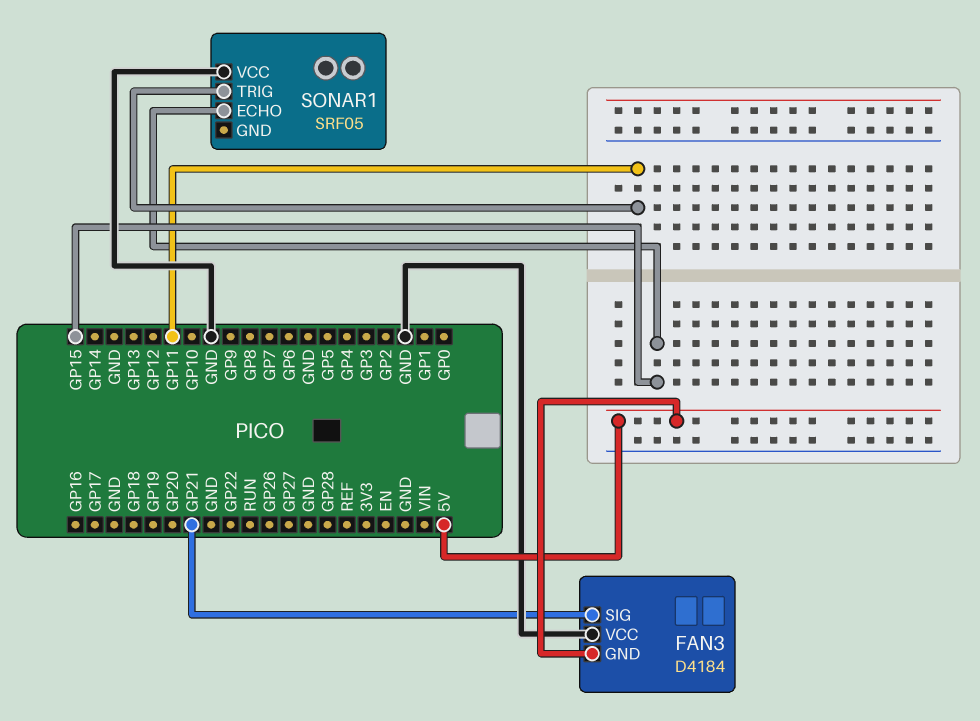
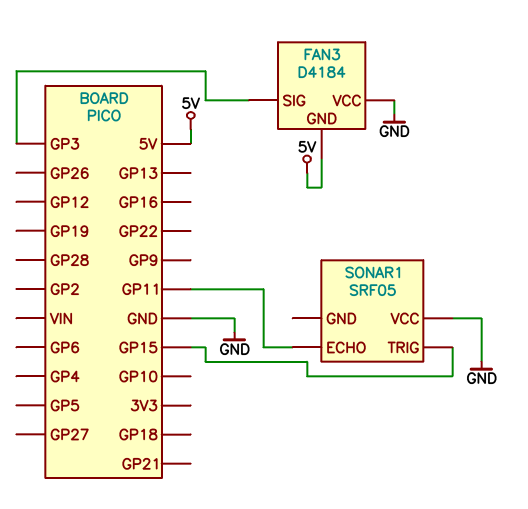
FAN3 pin SIG: GP21 -> GP3
SONAR1 pin ECHO: GP15 -> GP11
SONAR1 pin TRIG: GP11 -> GP15

